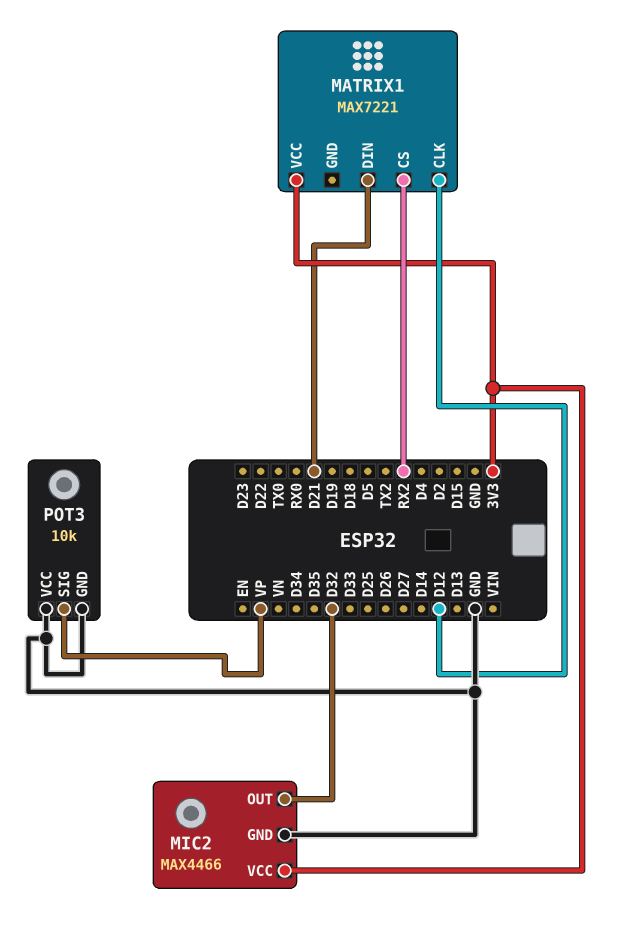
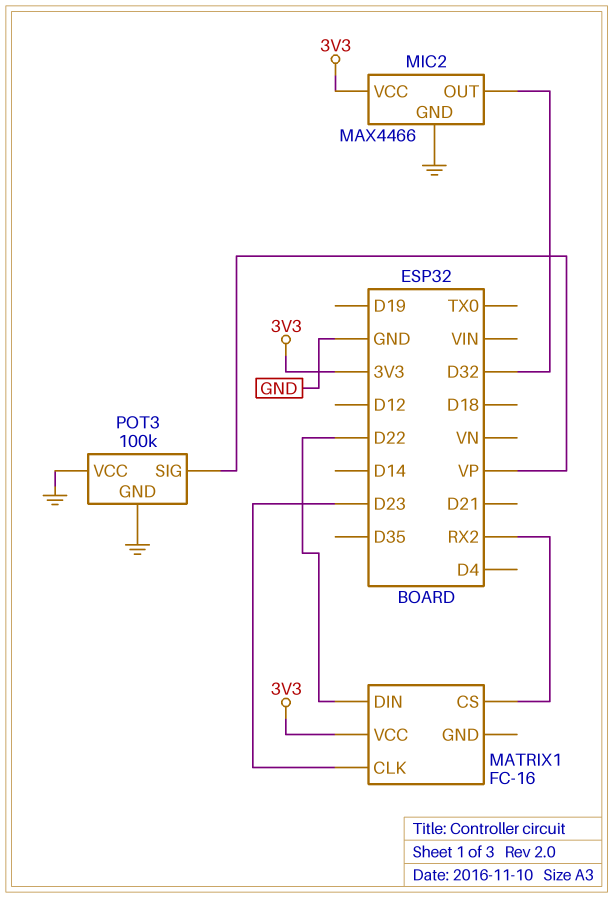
MATRIX1: MAX7221 -> FC-16
MATRIX1 pin CLK: D12 -> D23
MATRIX1 pin DIN: D21 -> D22
POT3: 10k -> 100k

